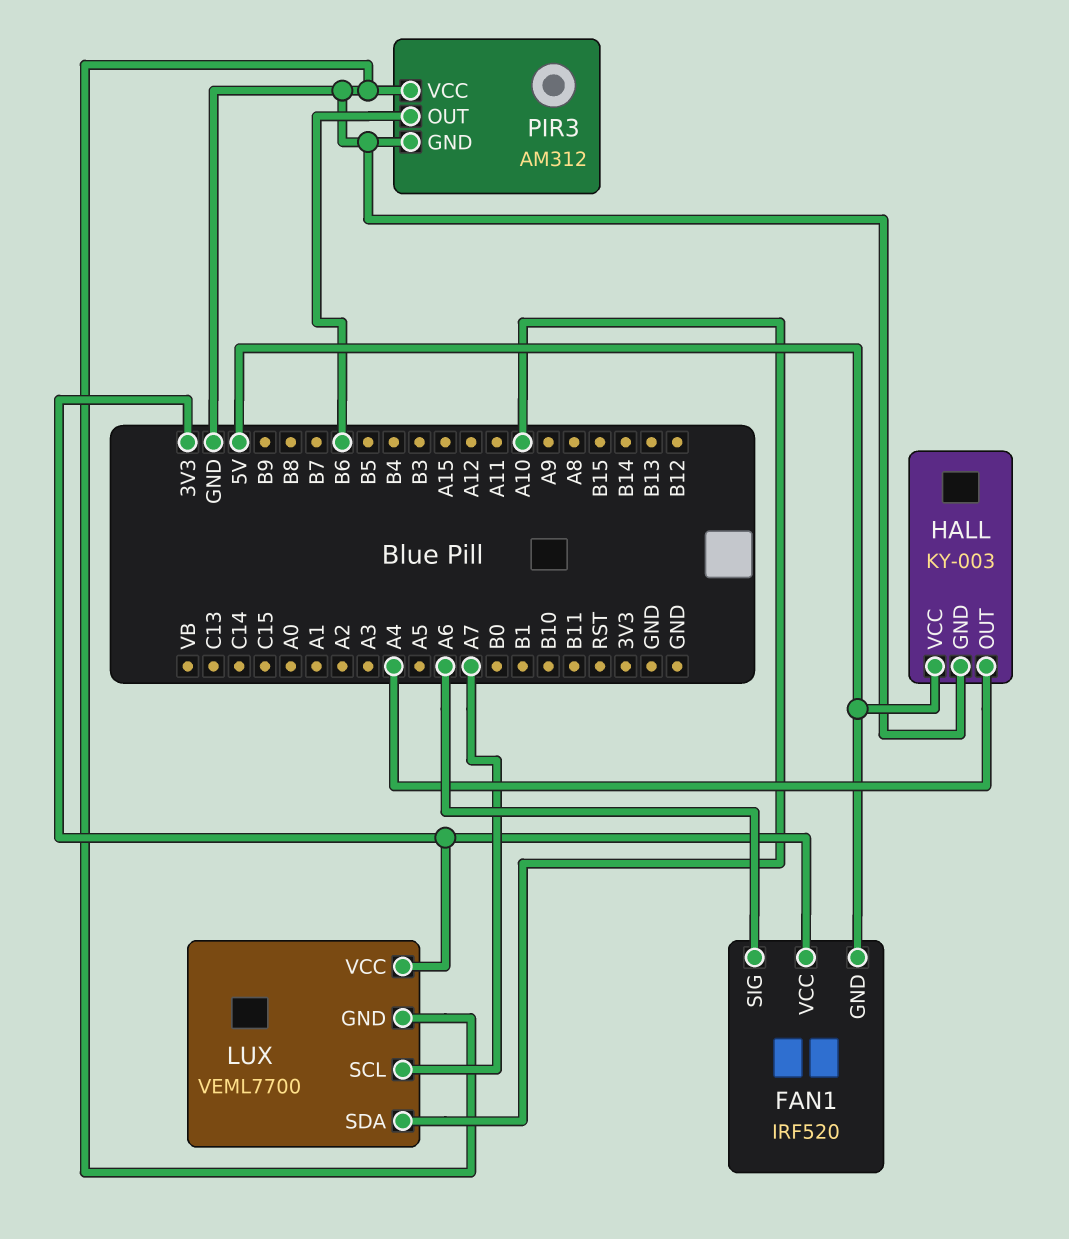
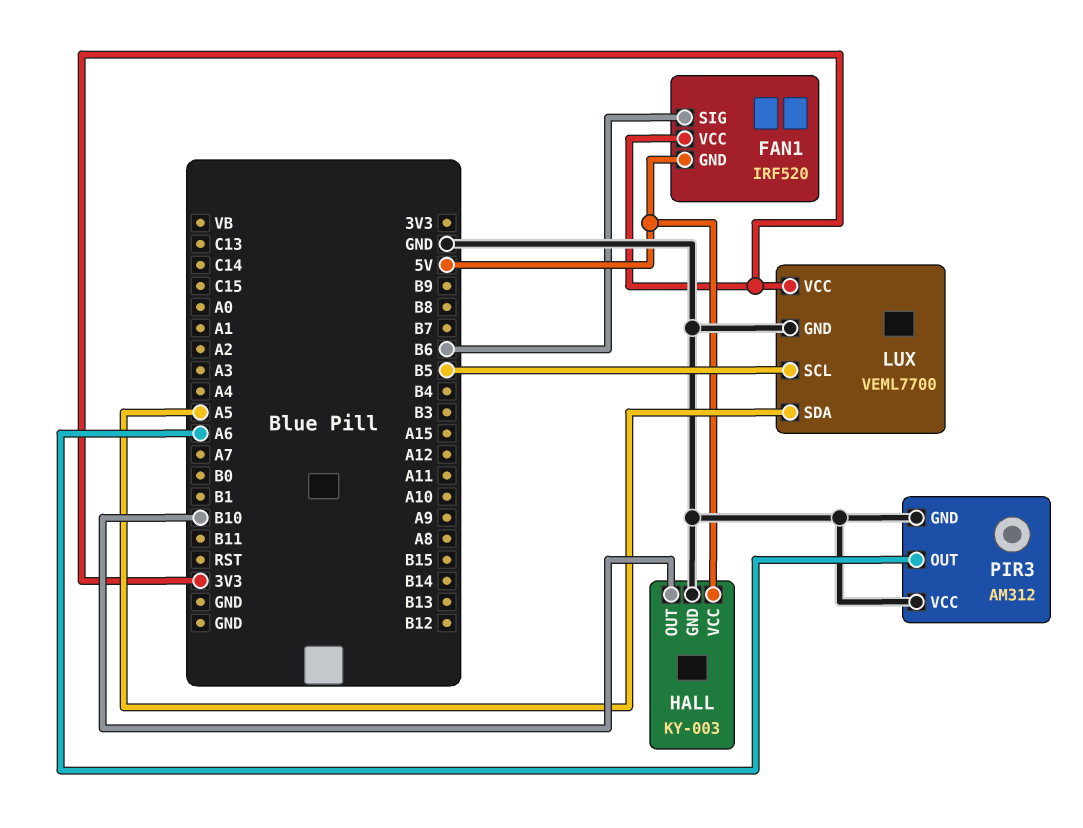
FAN1 pin SIG: A6 -> B6
HALL pin OUT: A4 -> B10
LUX pin SCL: A7 -> B5
LUX pin SDA: A10 -> A5
PIR3 pin OUT: B6 -> A6

